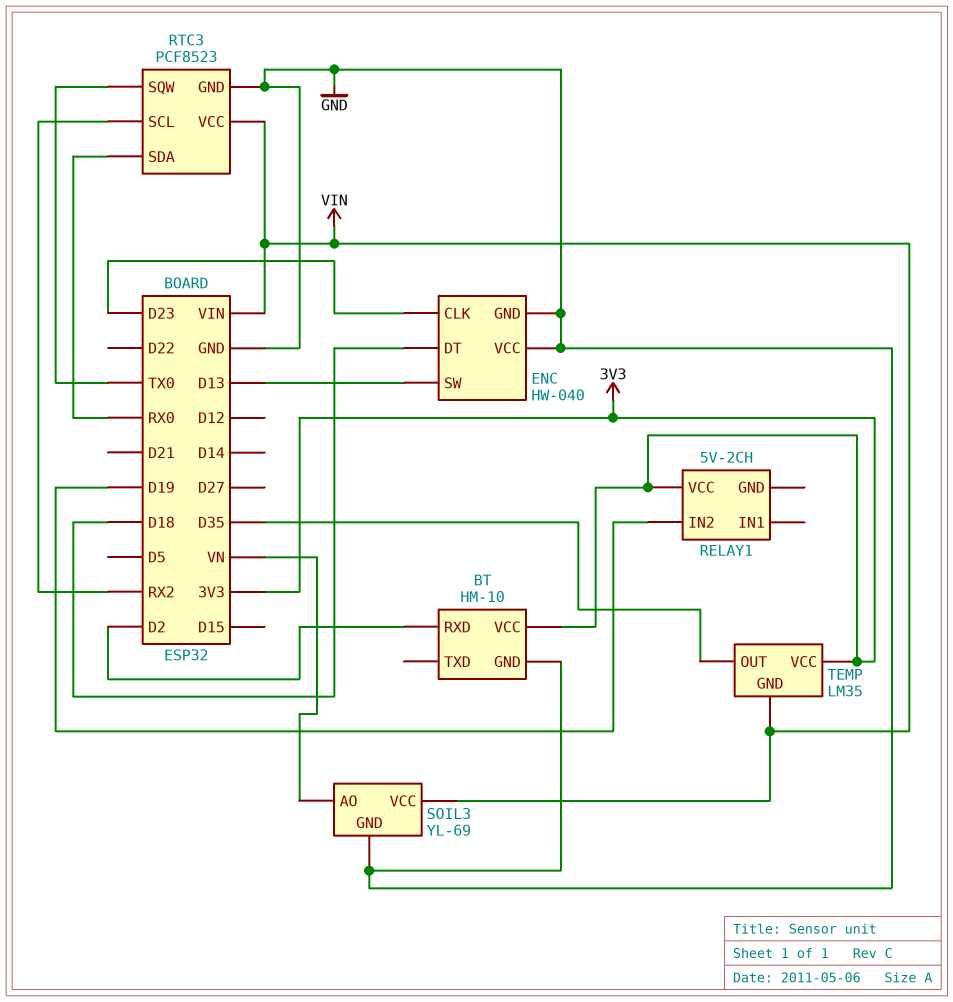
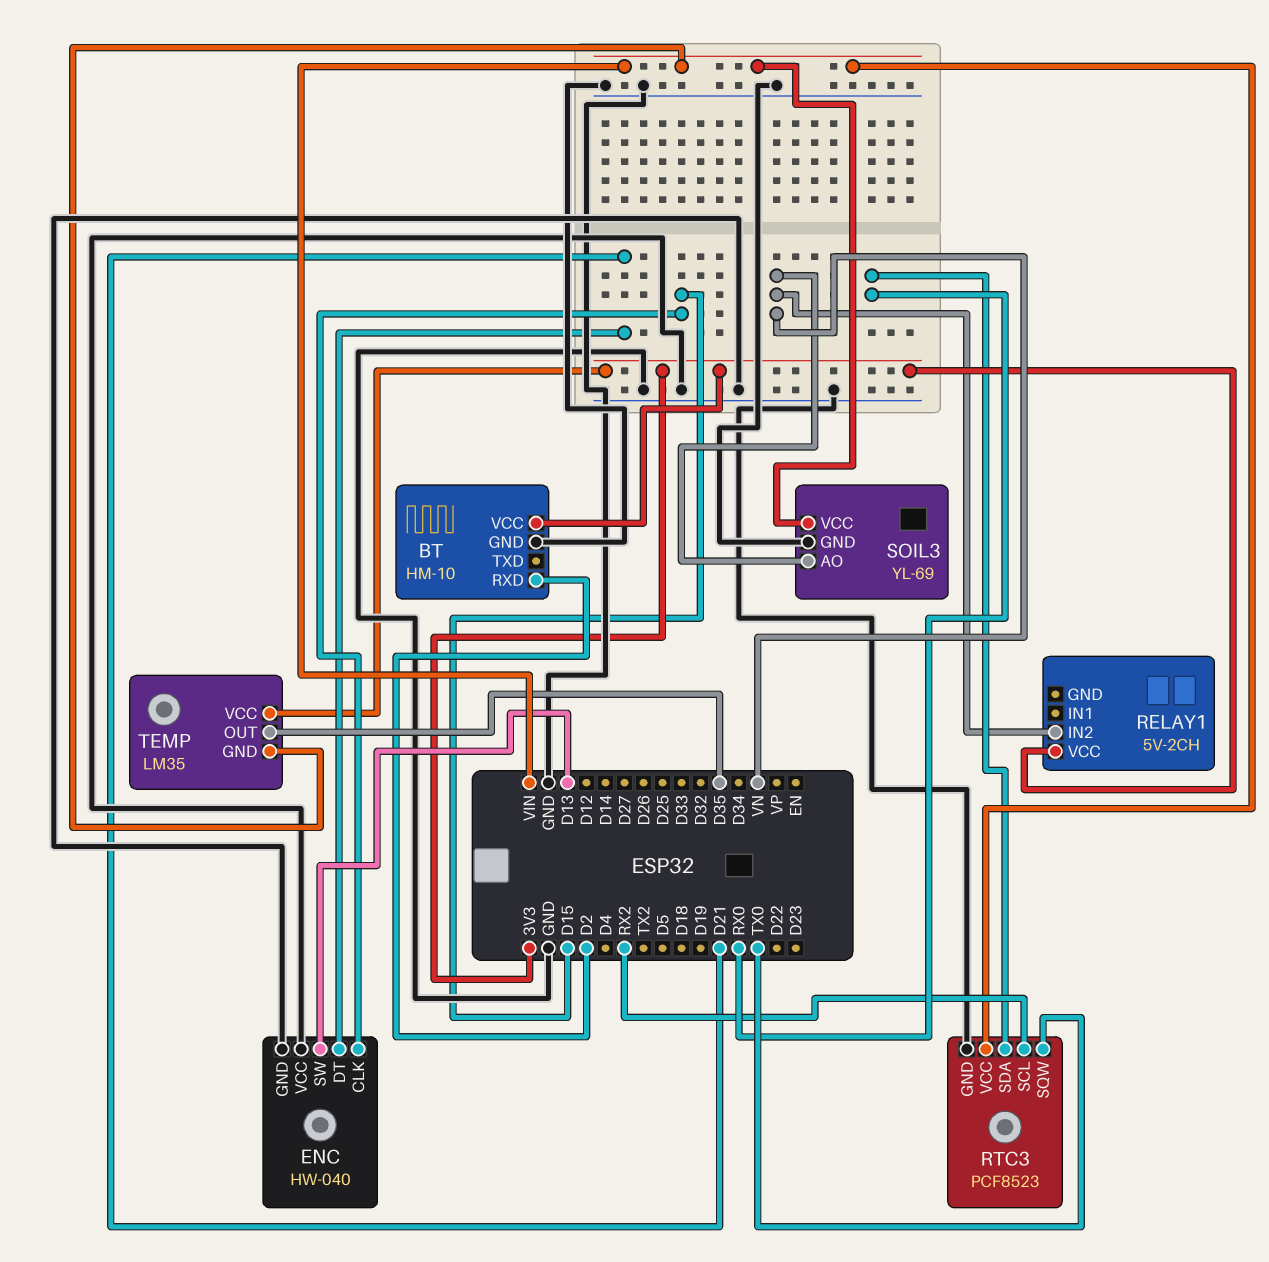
ENC pin CLK: D23 -> D15
ENC pin DT: D18 -> D21
RELAY1 pin IN2: D19 -> VN

